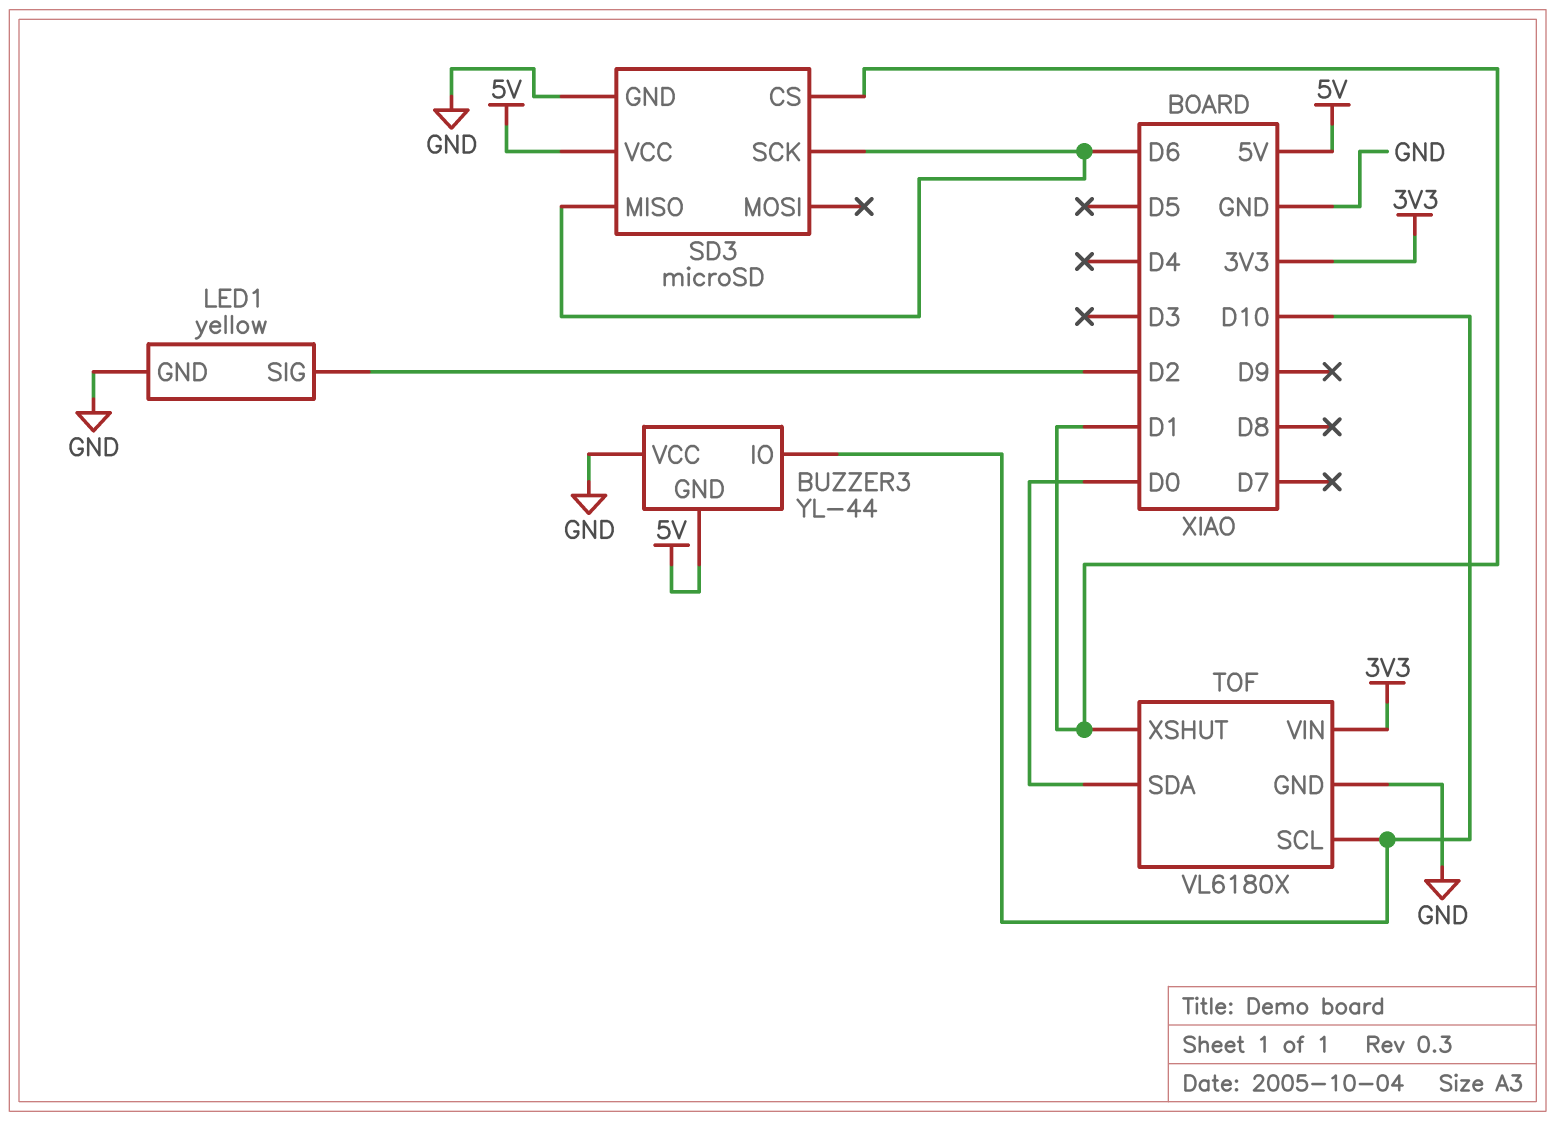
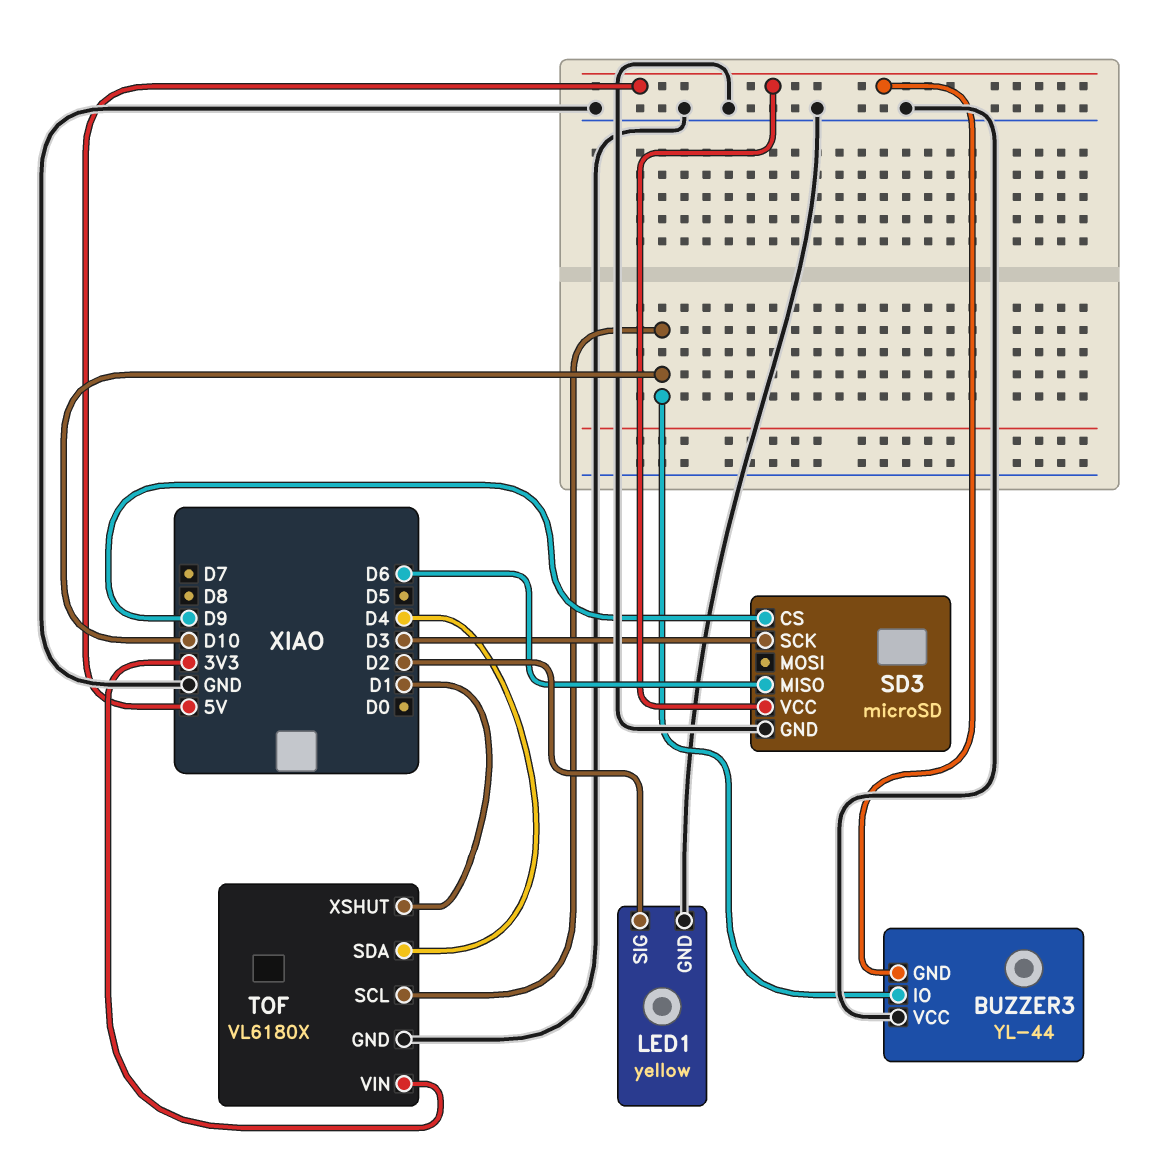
SD3 pin CS: D1 -> D9
SD3 pin SCK: D6 -> D3
TOF pin SDA: D0 -> D4

